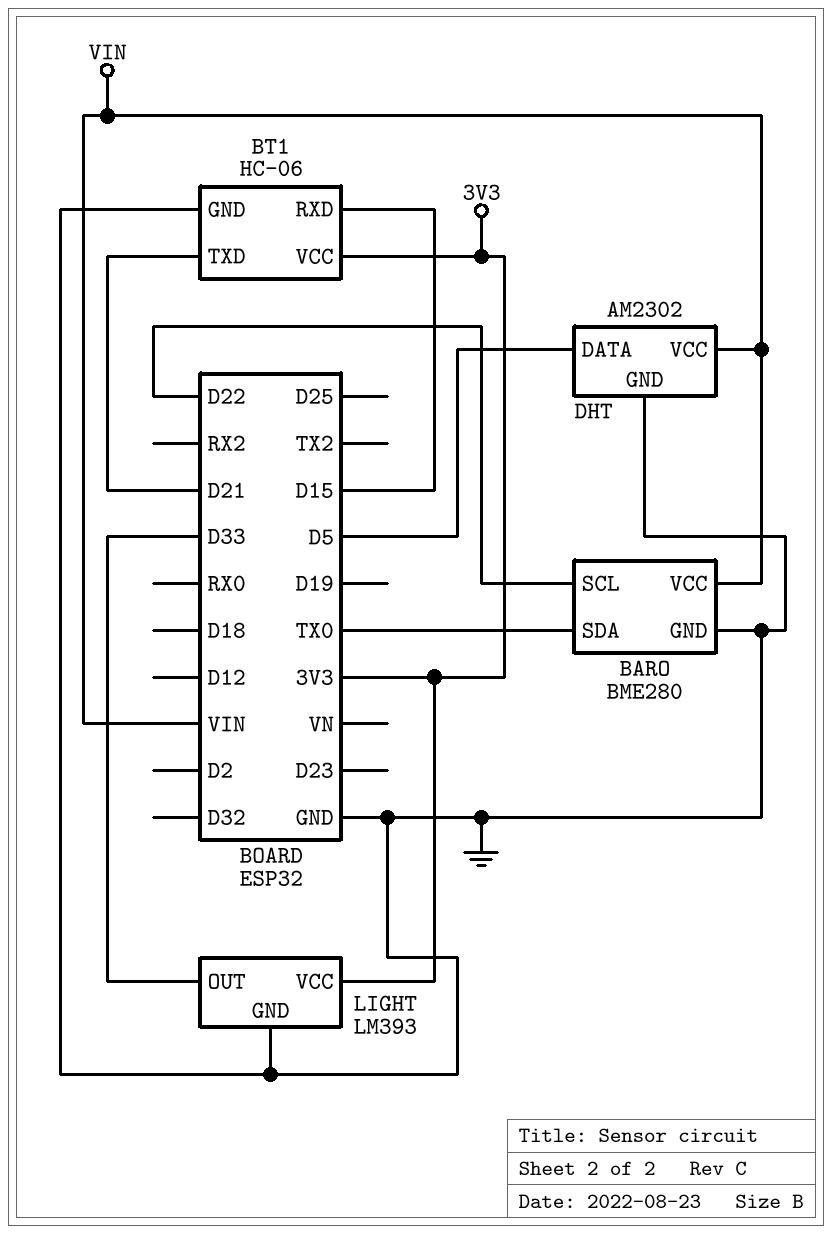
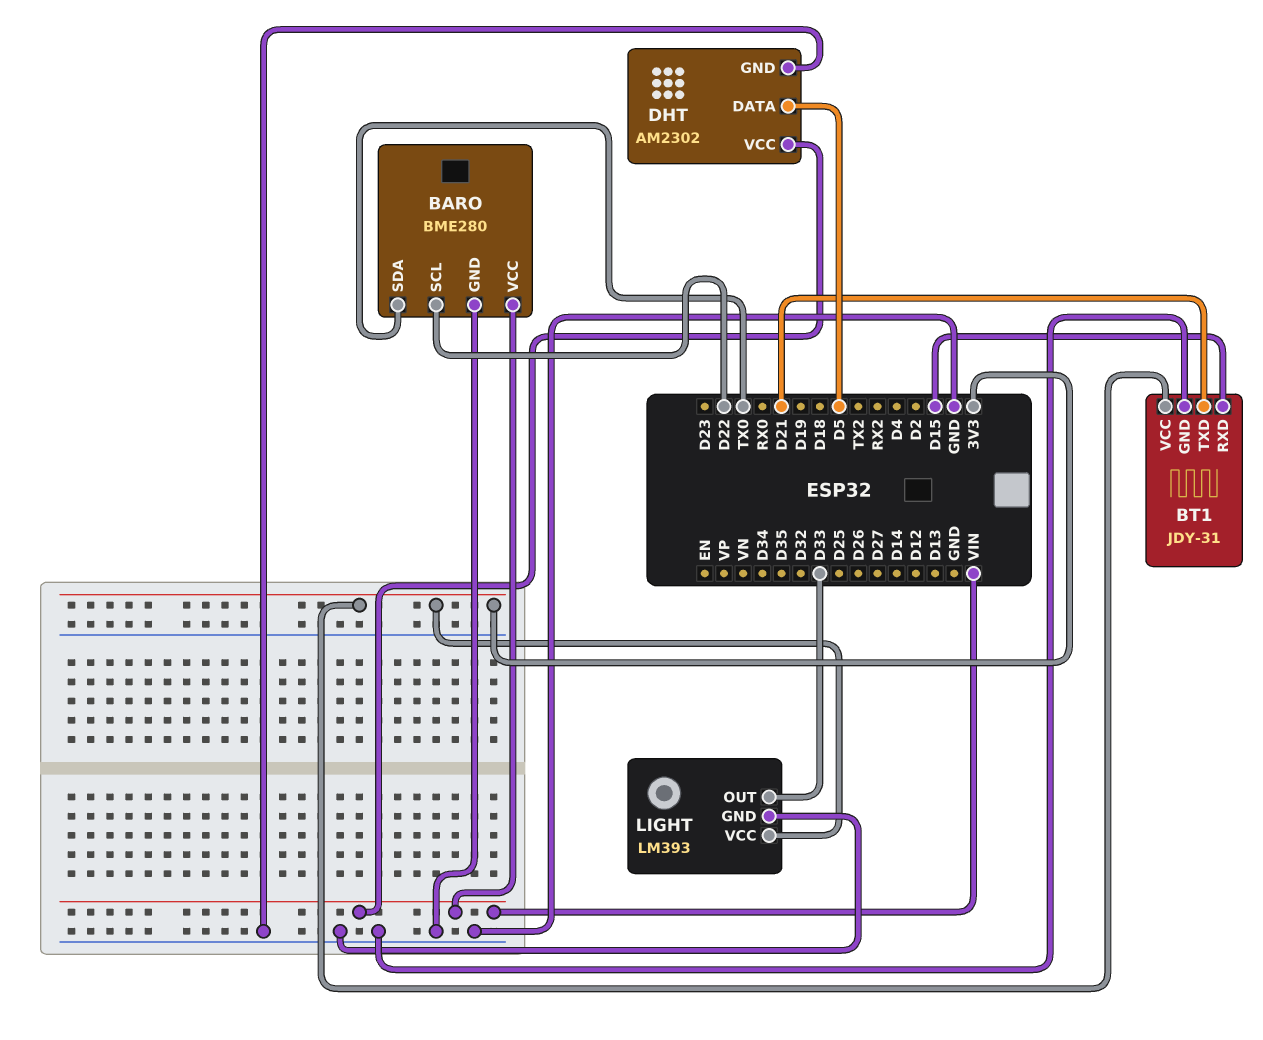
BT1: HC-06 -> JDY-31

